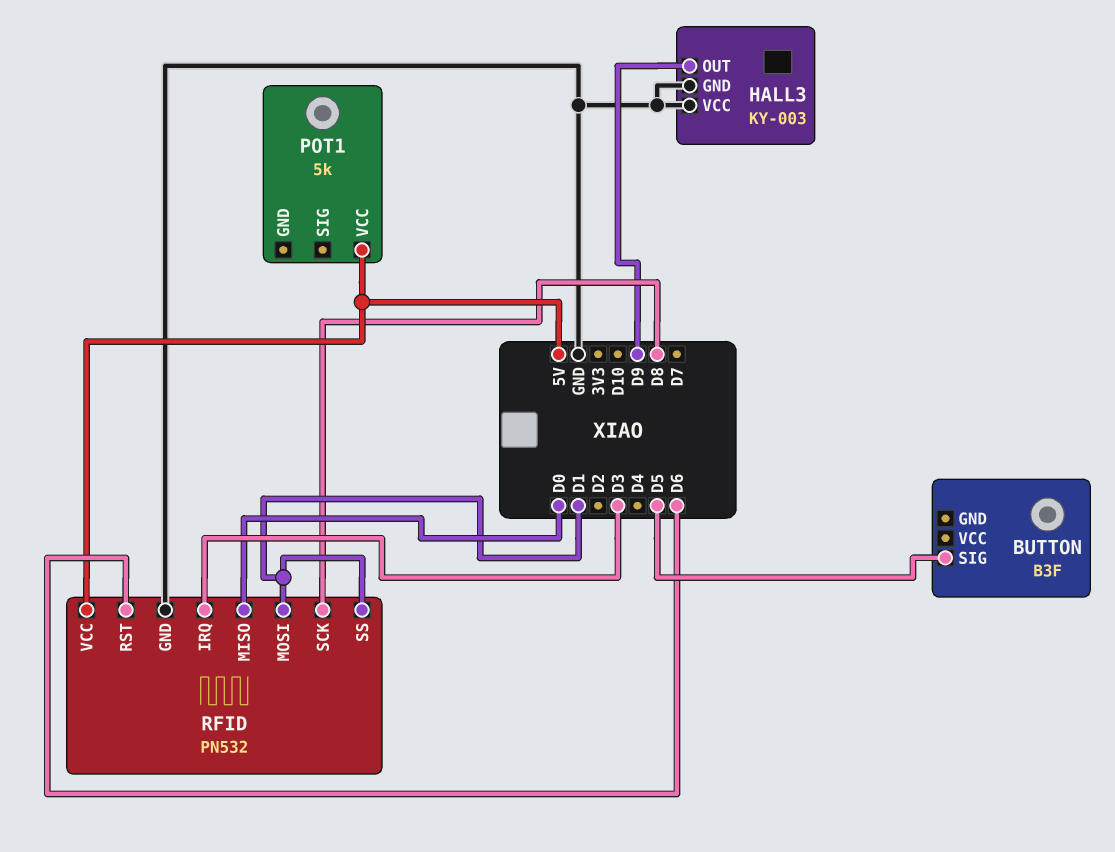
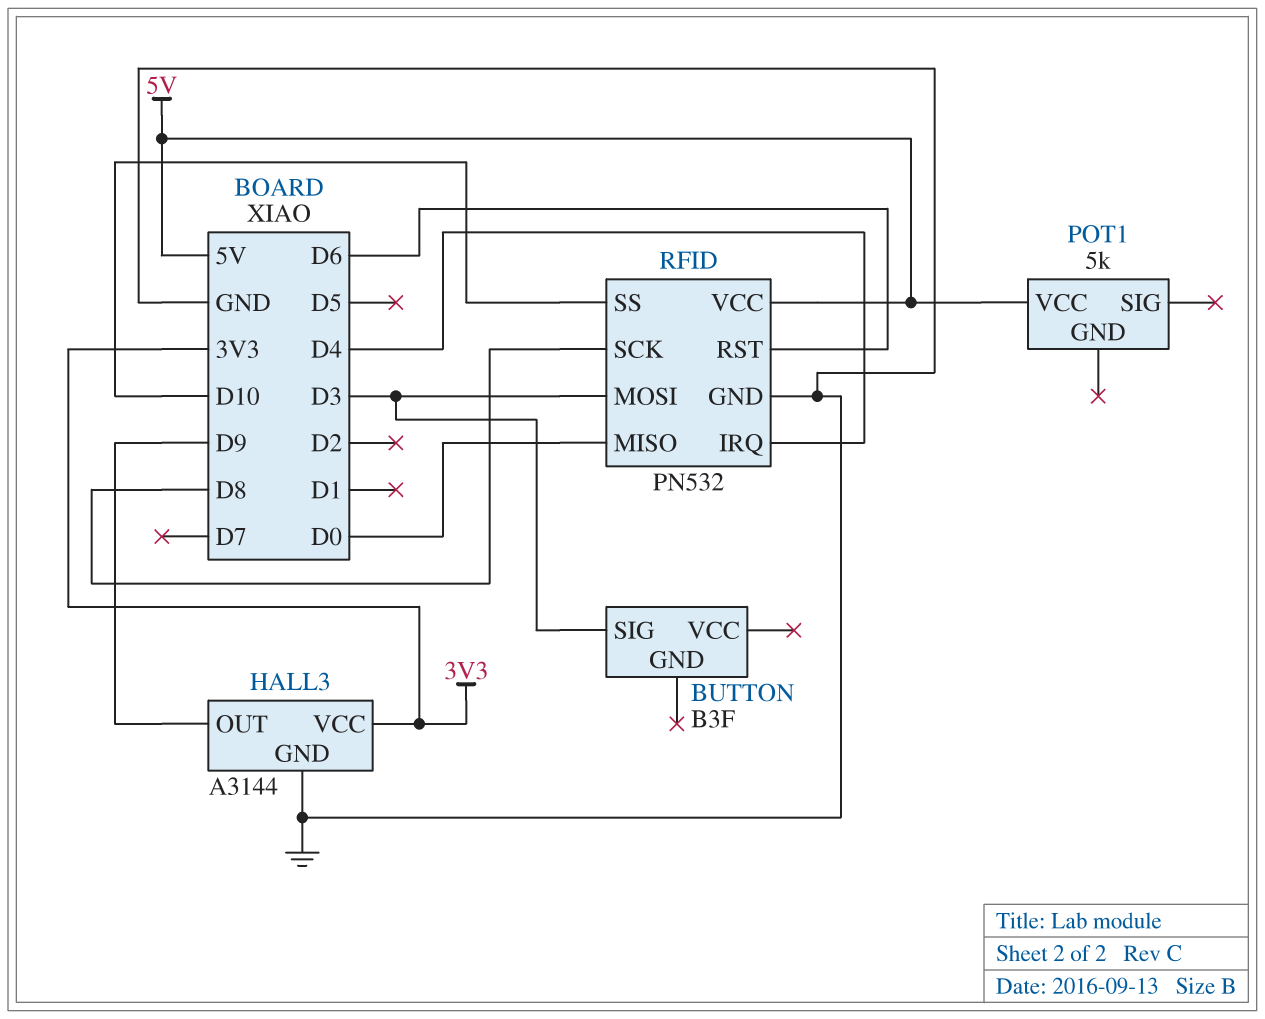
BUTTON pin SIG: D5 -> D3
HALL3: KY-003 -> A3144
HALL3 pin VCC: GND -> 3V3
RFID pin IRQ: D3 -> D4
RFID pin MOSI: D1 -> D3
RFID pin SS: D1 -> D10

